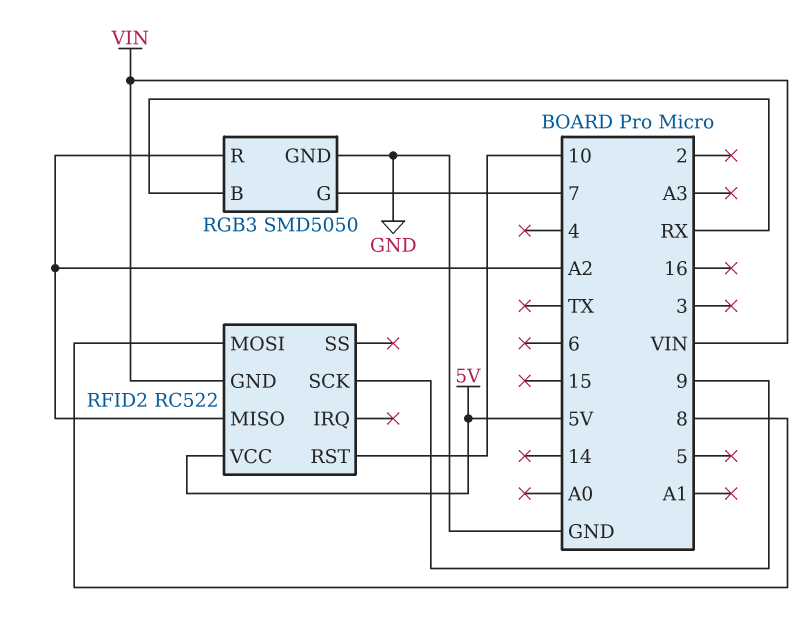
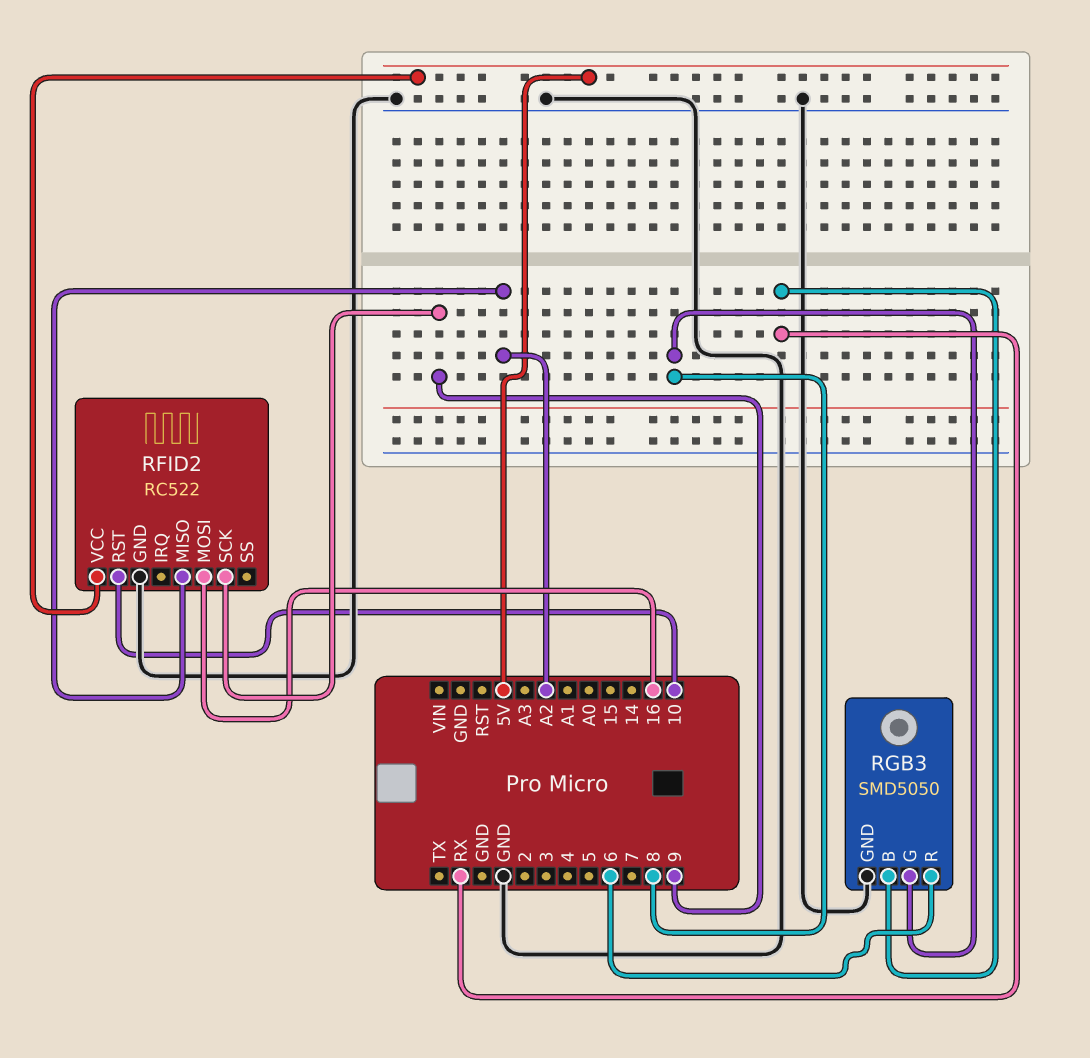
RFID2 pin GND: VIN -> GND
RFID2 pin MOSI: 8 -> 16
RGB3 pin G: 7 -> 8
RGB3 pin R: A2 -> 6

